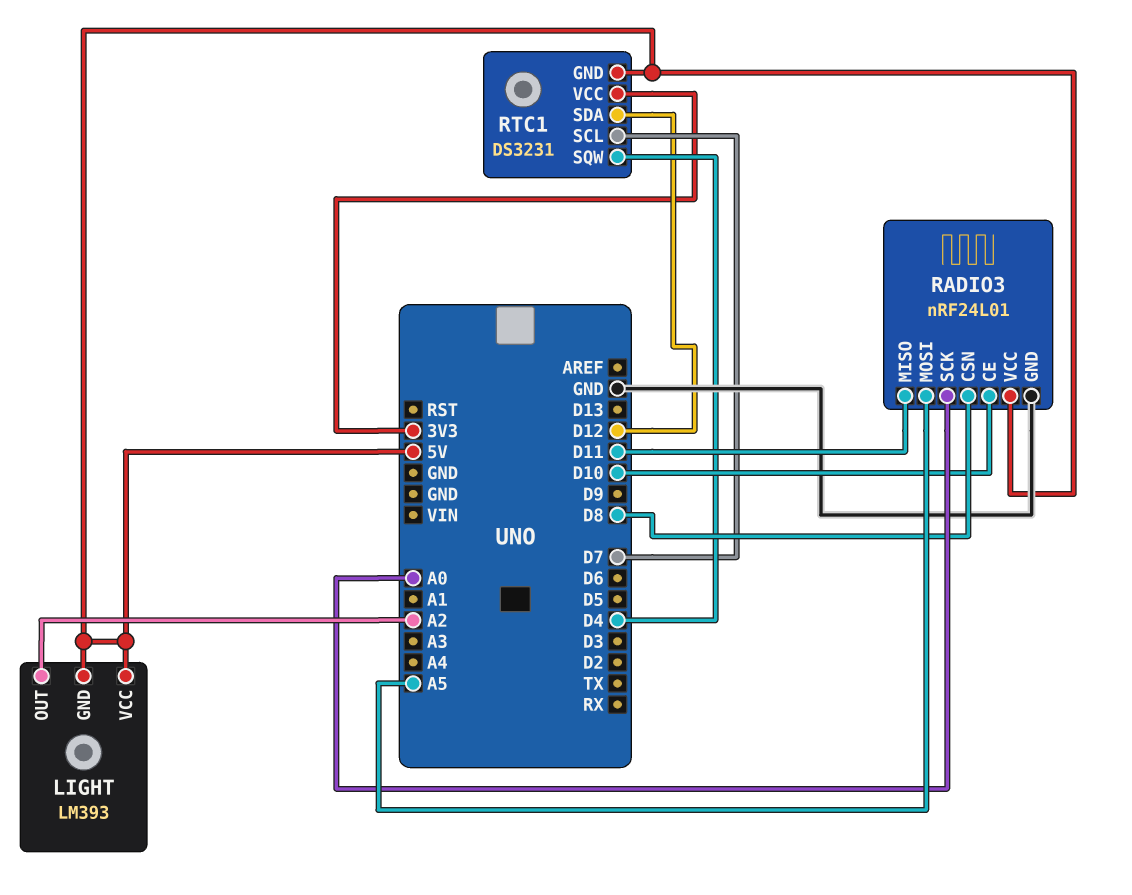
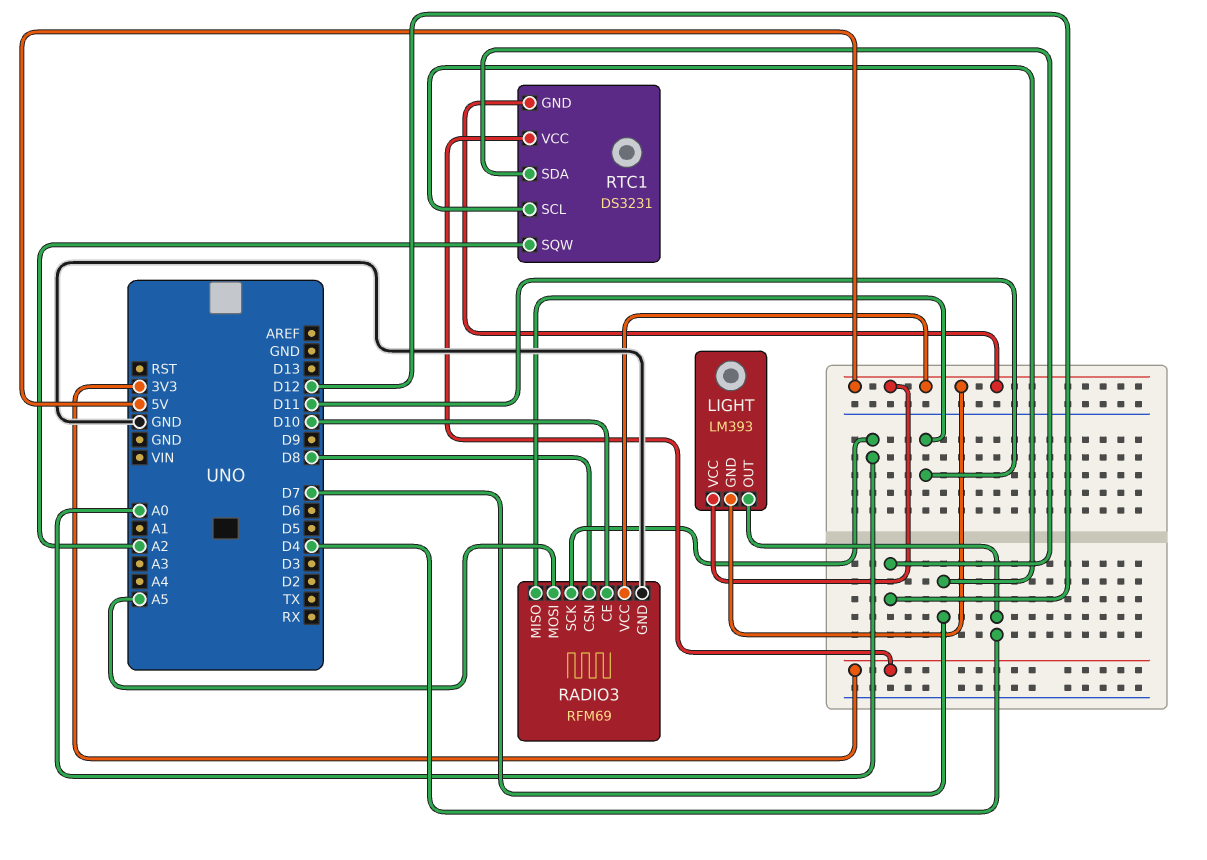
LIGHT pin OUT: A2 -> D4
RADIO3: nRF24L01 -> RFM69
RTC1 pin SQW: D4 -> A2

